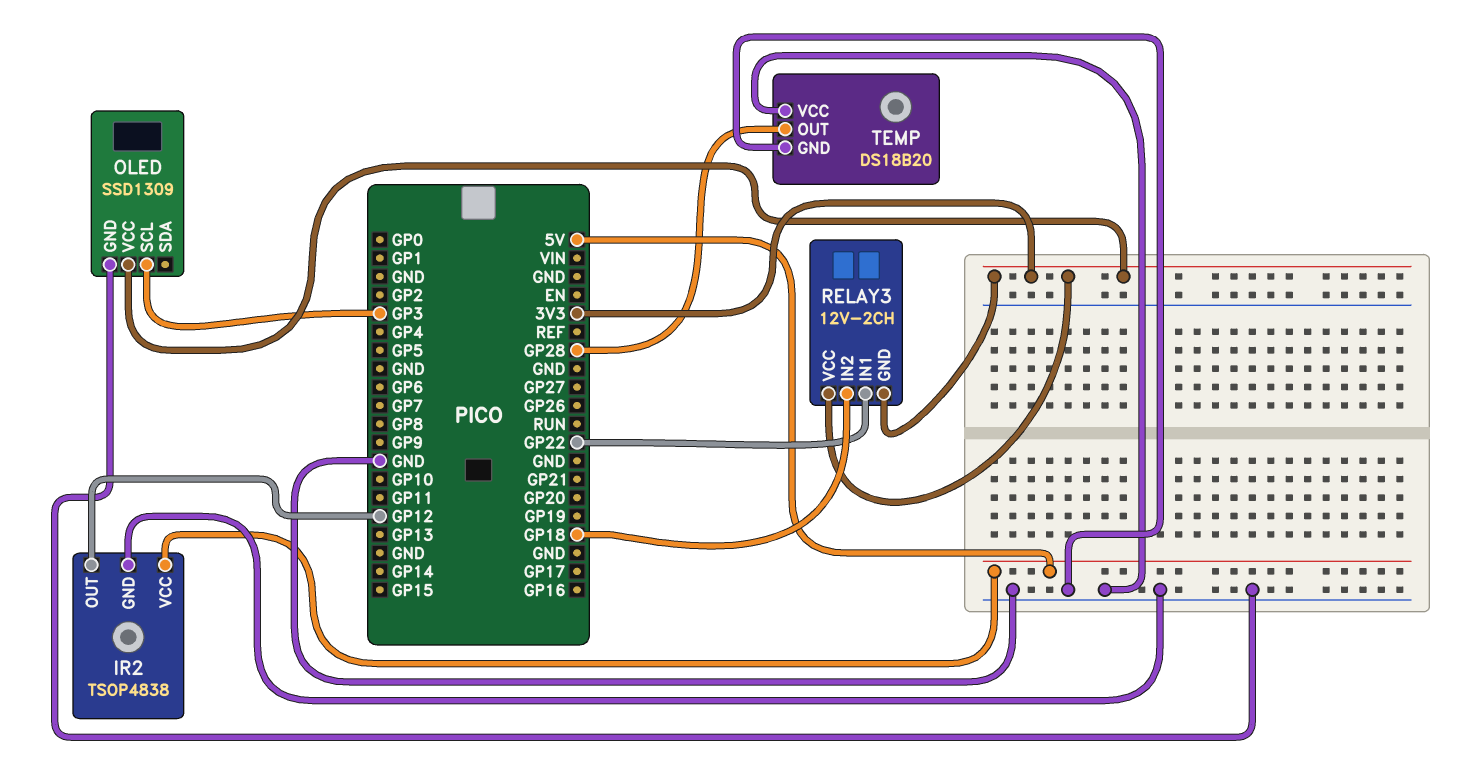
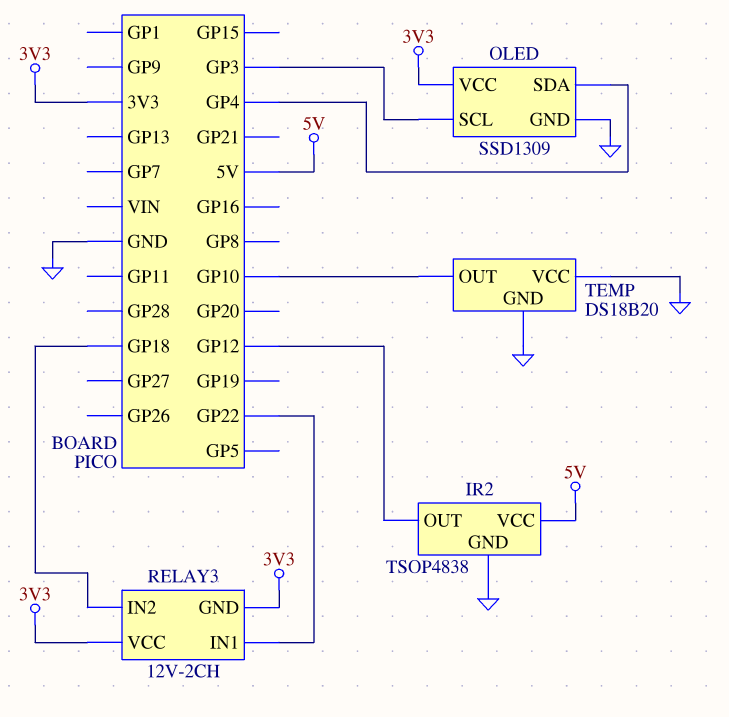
OLED pin SDA: none -> GP4
TEMP pin OUT: GP28 -> GP10

